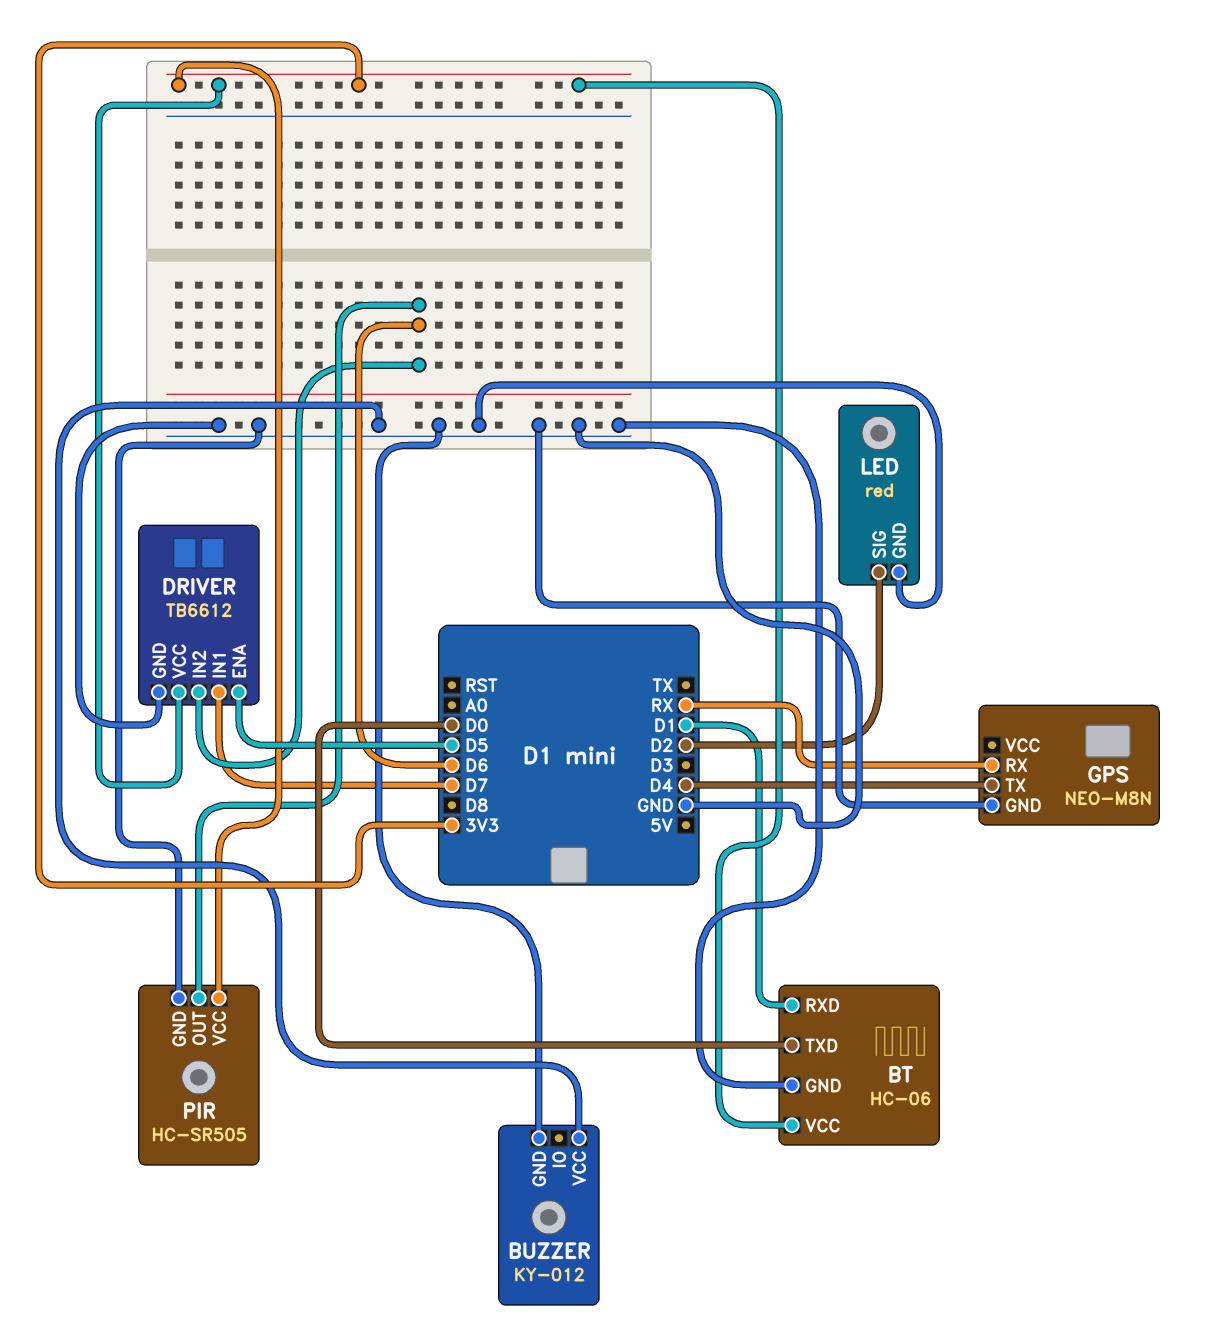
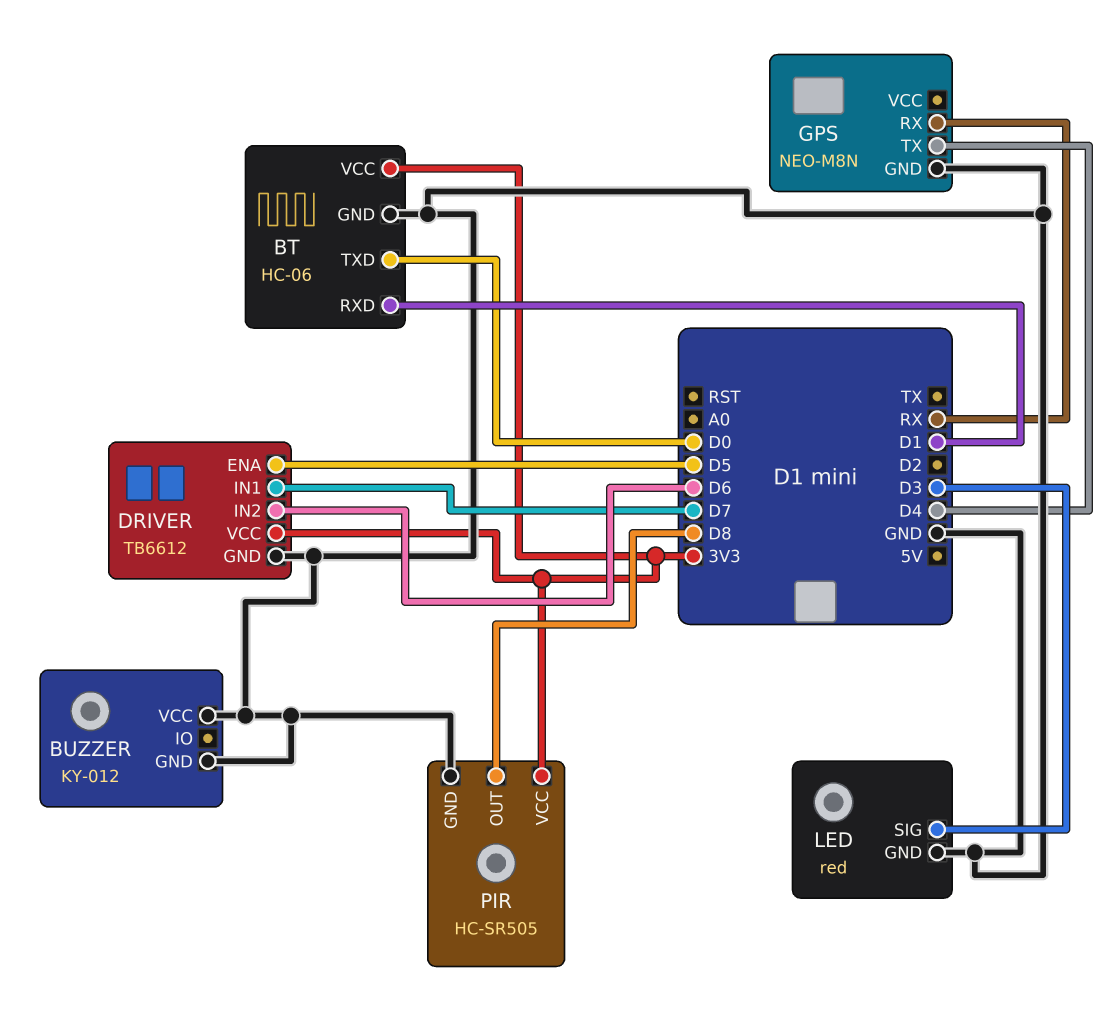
LED pin SIG: D2 -> D3
PIR pin OUT: D6 -> D8

